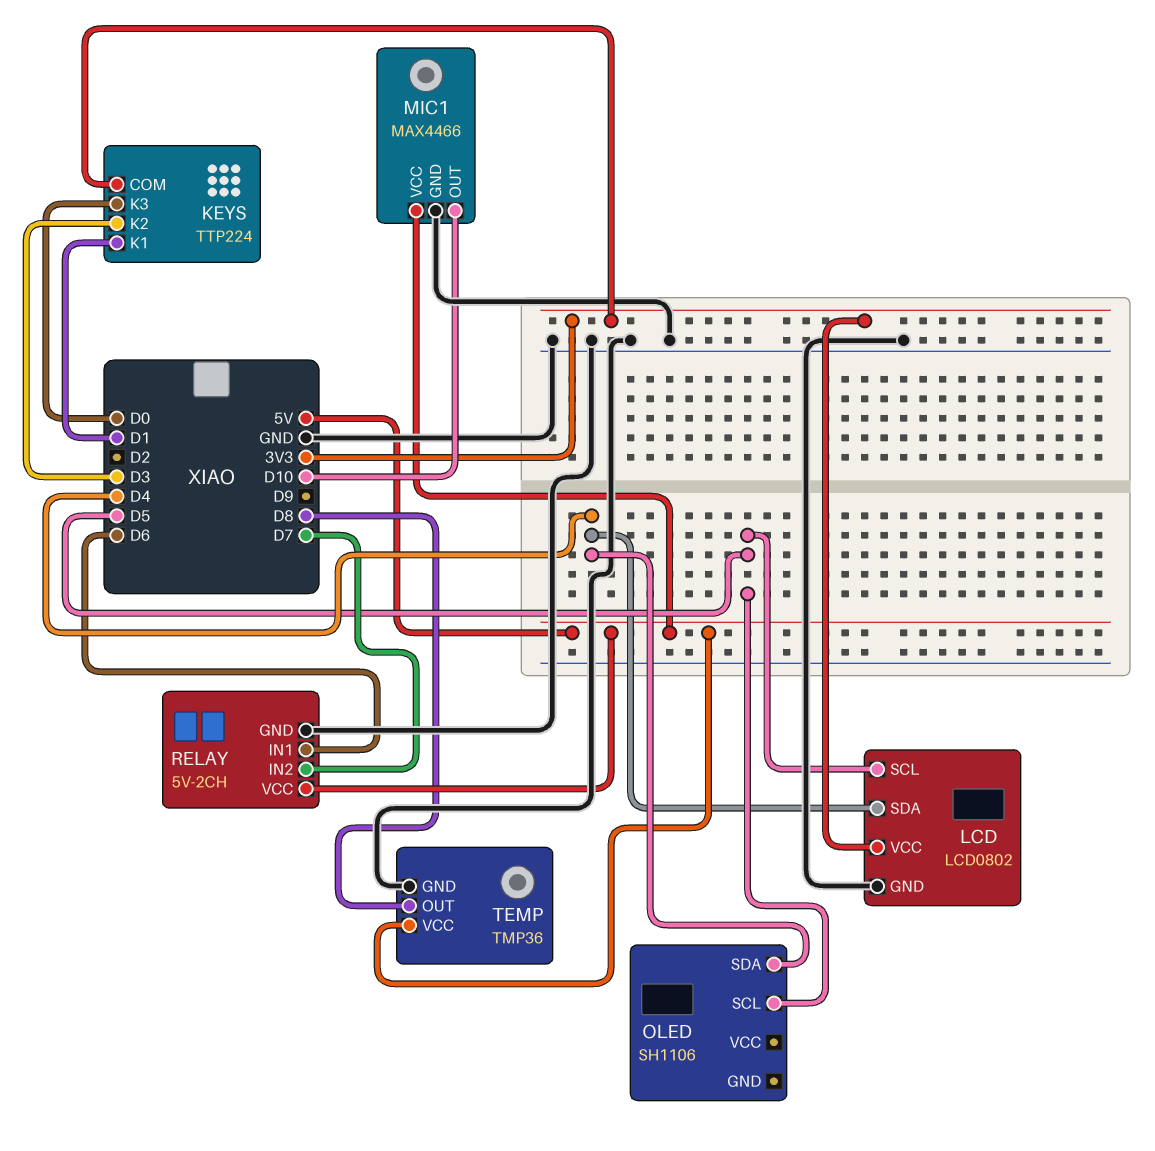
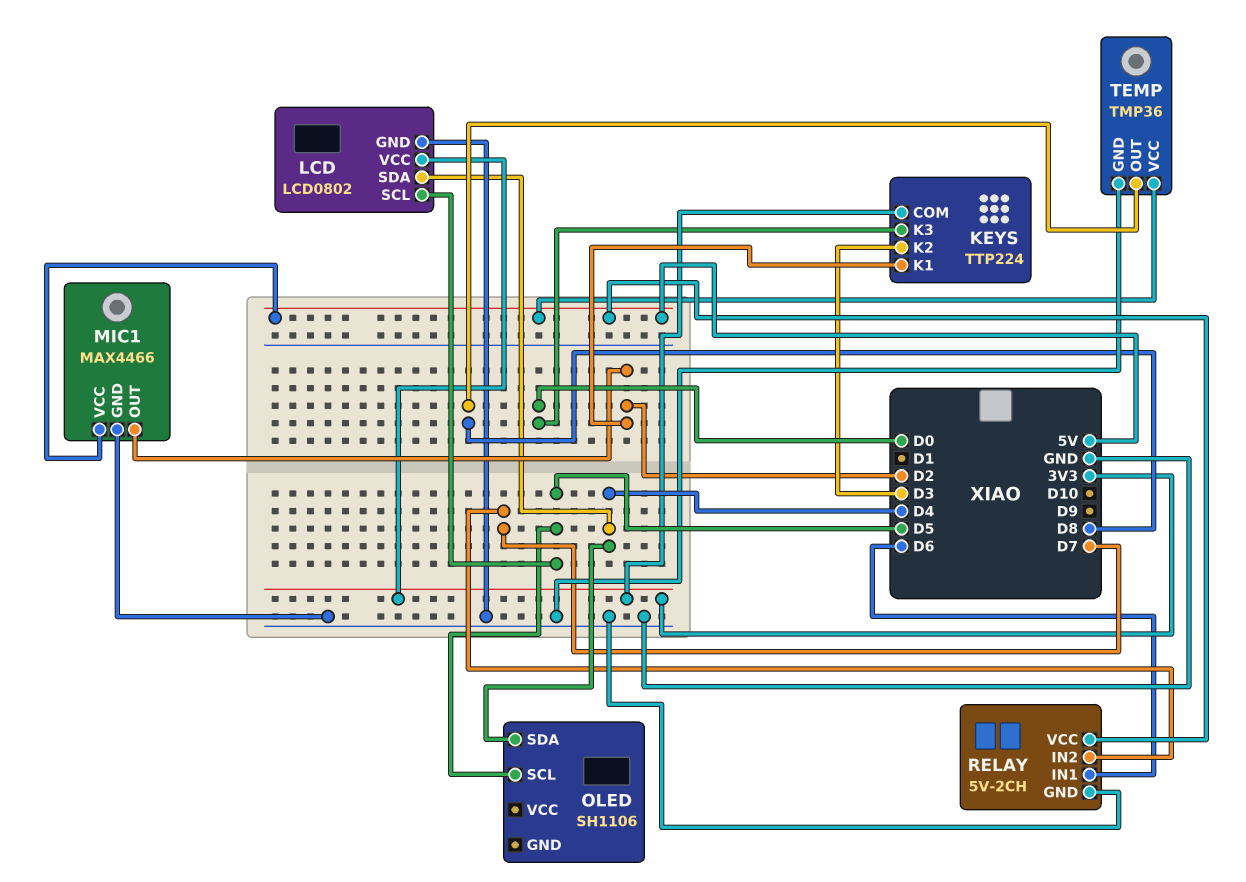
KEYS pin K1: D1 -> D2
MIC1 pin OUT: D10 -> D2

